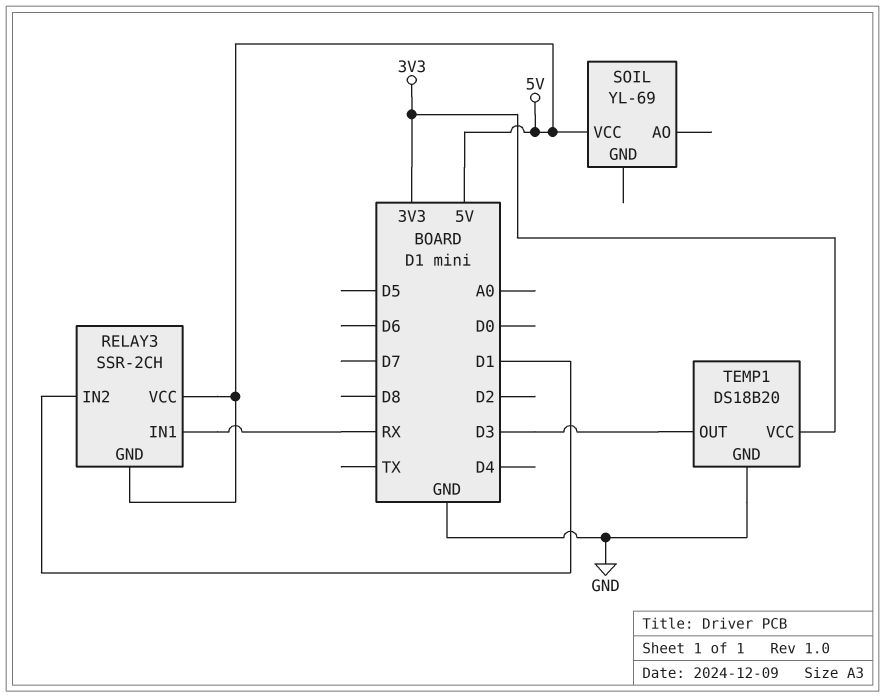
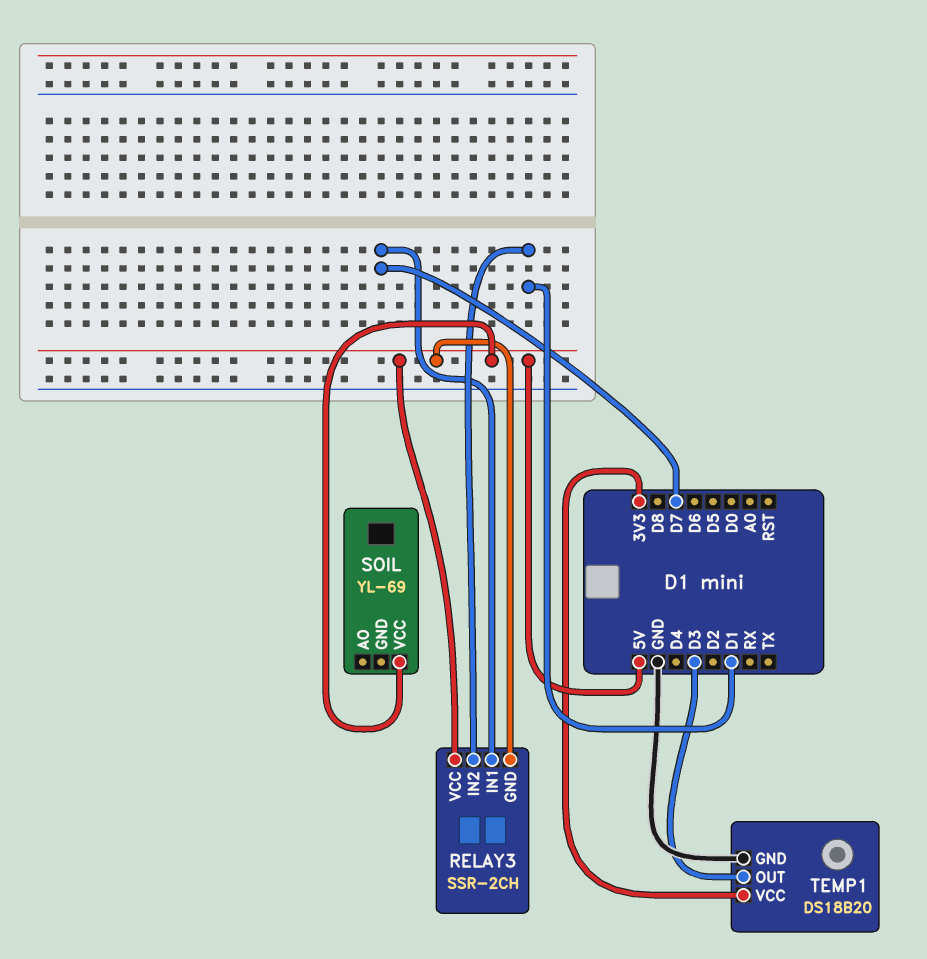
RELAY3 pin IN1: RX -> D7

